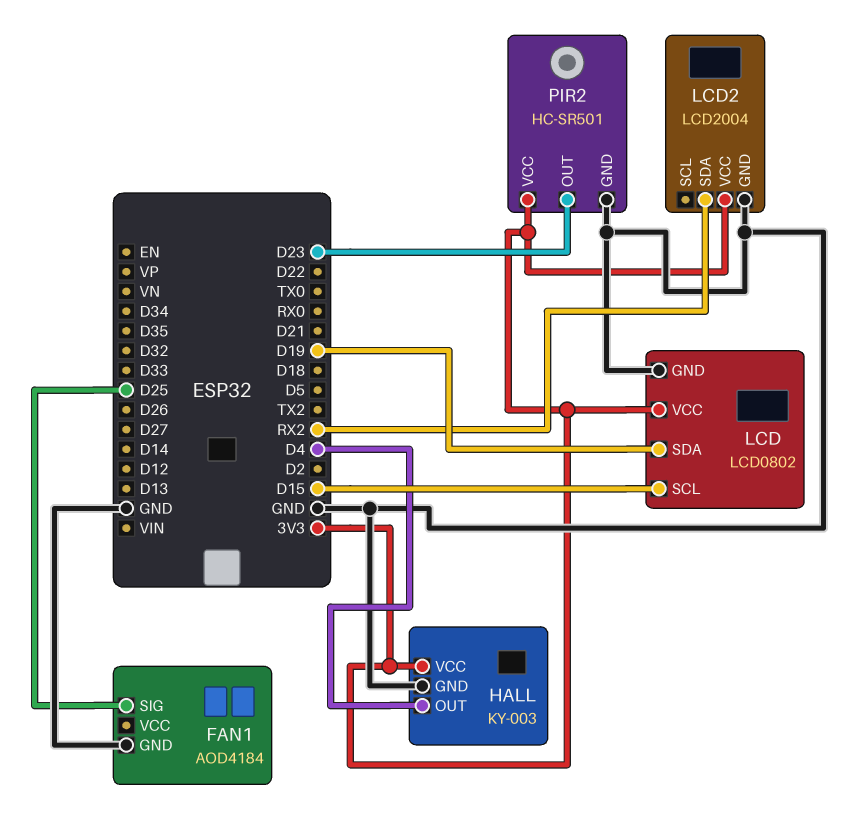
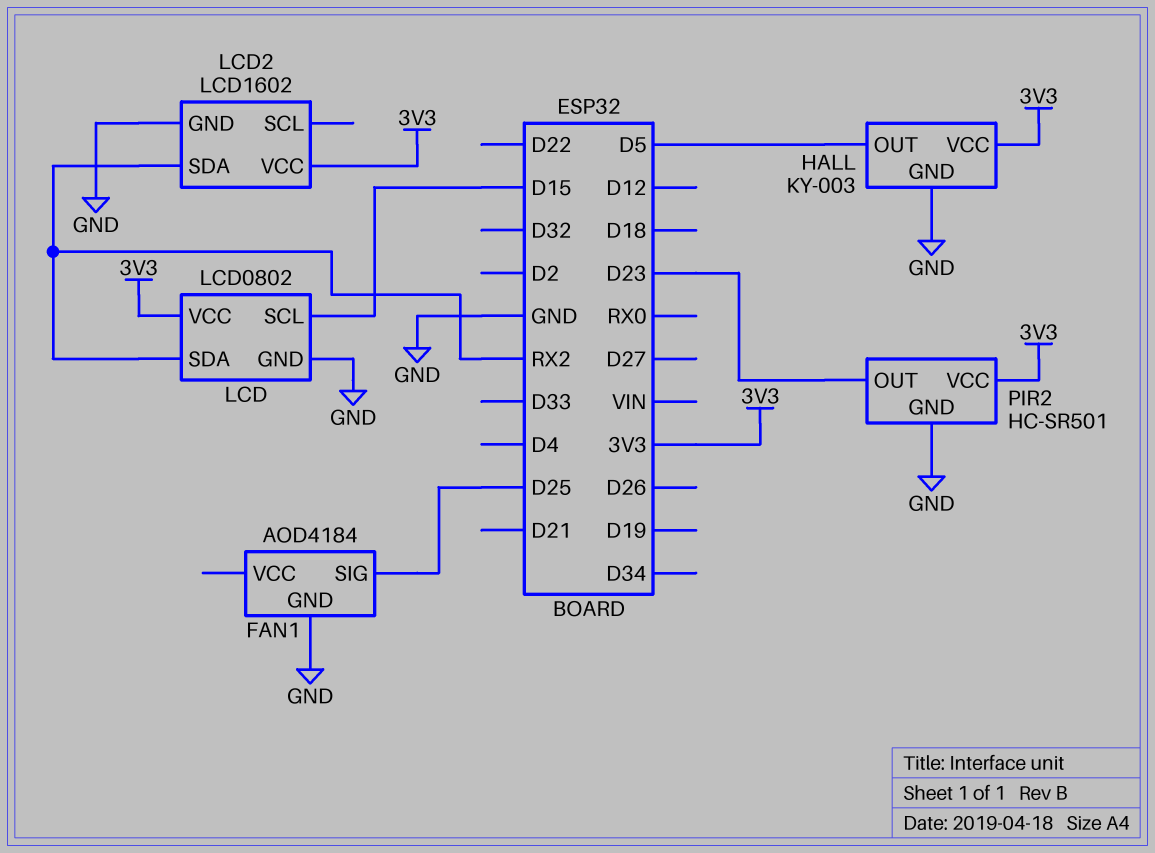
HALL pin OUT: D4 -> D5
LCD pin SDA: D19 -> RX2
LCD2: LCD2004 -> LCD1602

